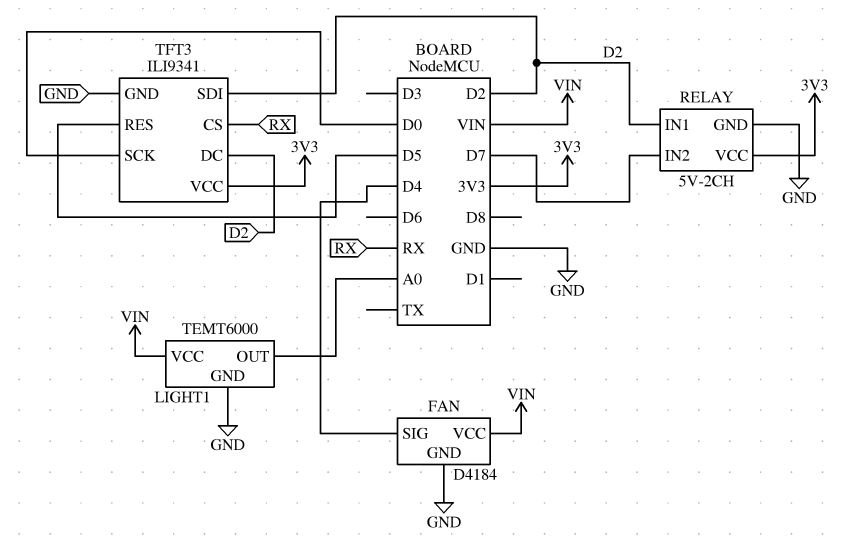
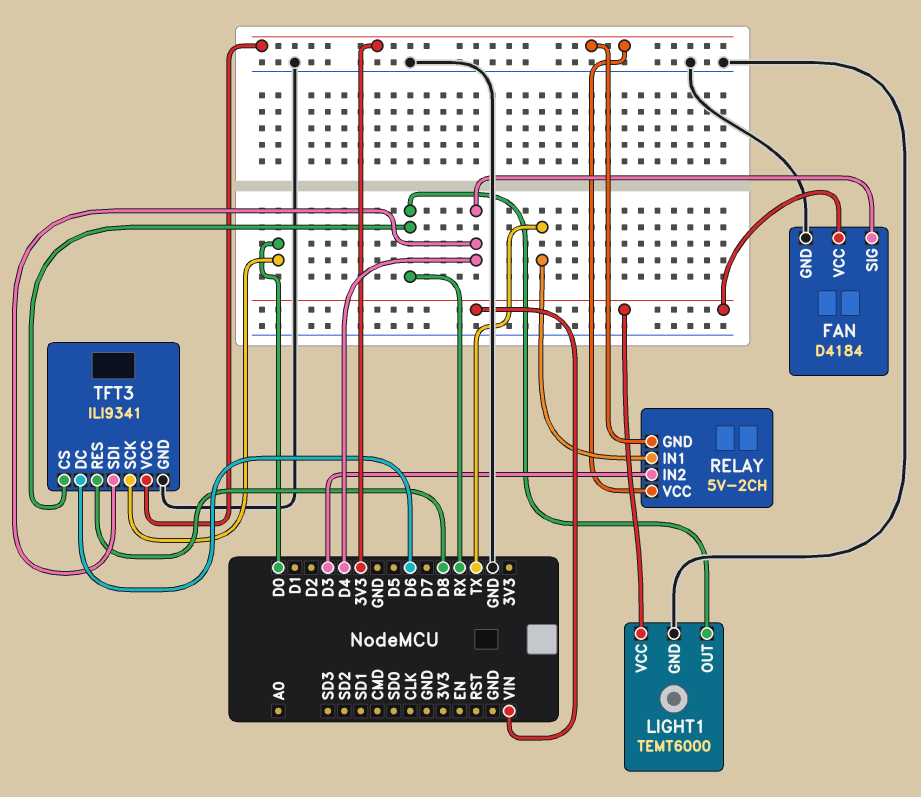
LIGHT1 pin OUT: A0 -> RX
RELAY pin GND: GND -> 3V3
RELAY pin IN1: D2 -> TX
RELAY pin IN2: D7 -> D3
TFT3 pin DC: D2 -> D6
TFT3 pin RES: D5 -> D8
TFT3 pin SDI: D2 -> D4

